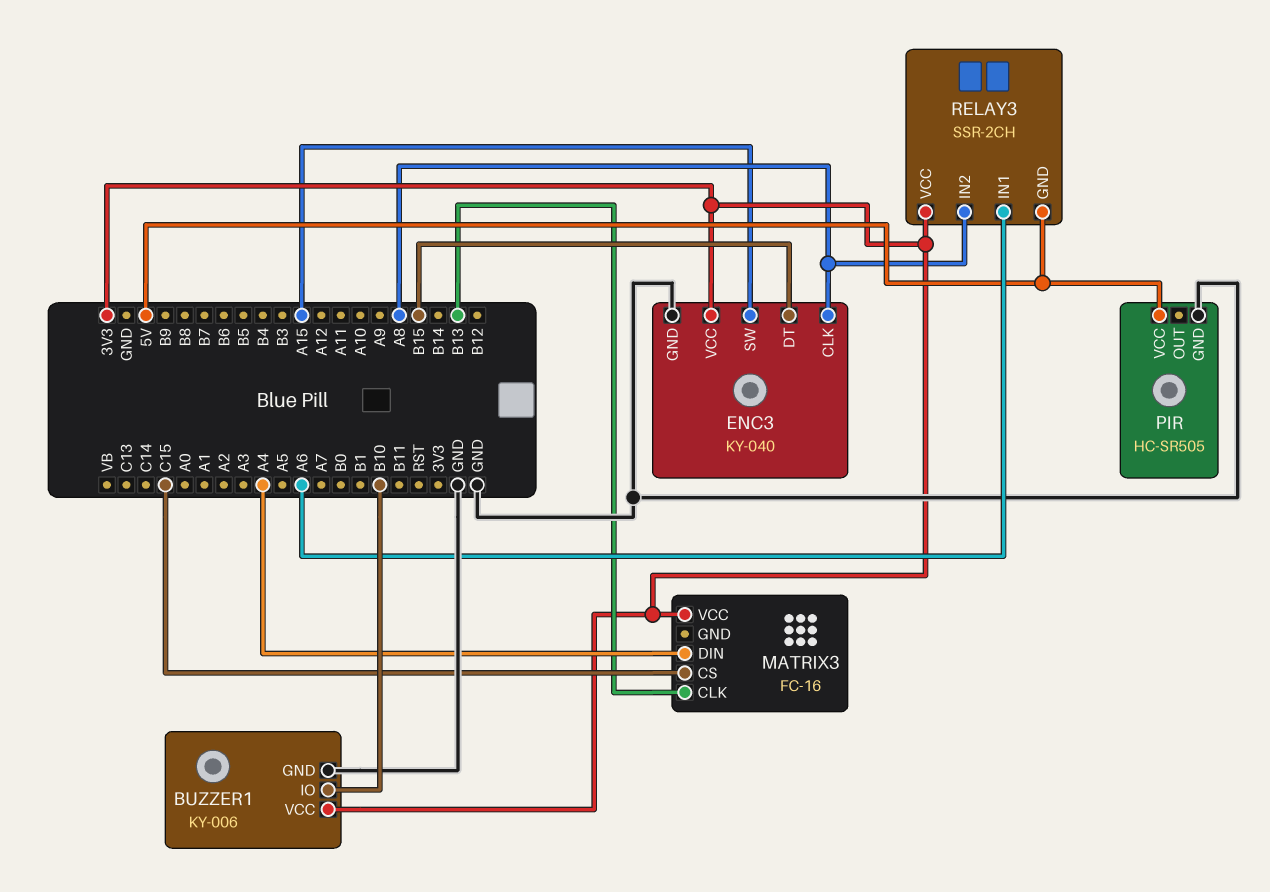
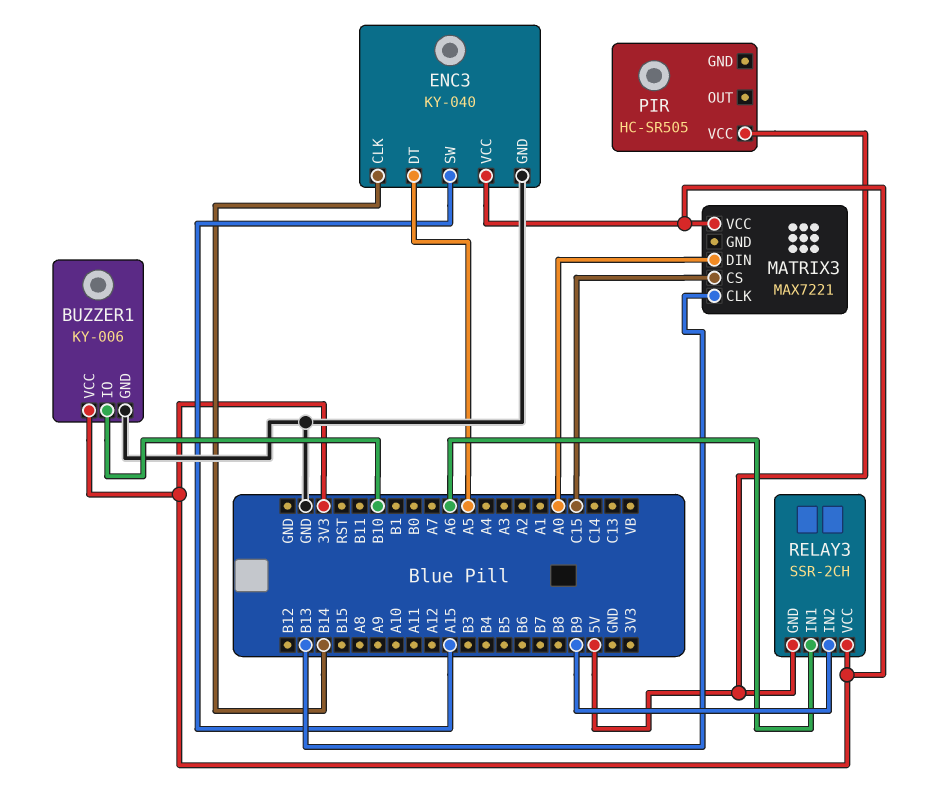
ENC3 pin CLK: A8 -> B14
ENC3 pin DT: B15 -> A5
MATRIX3: FC-16 -> MAX7221
MATRIX3 pin DIN: A4 -> A0
PIR pin GND: GND -> none
RELAY3 pin IN2: A8 -> B9

